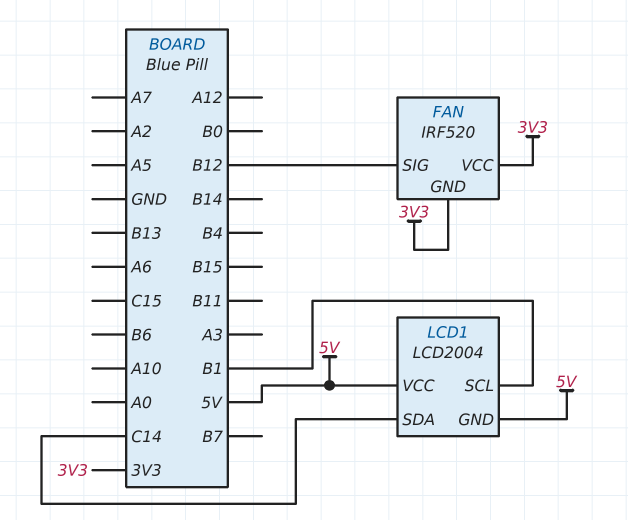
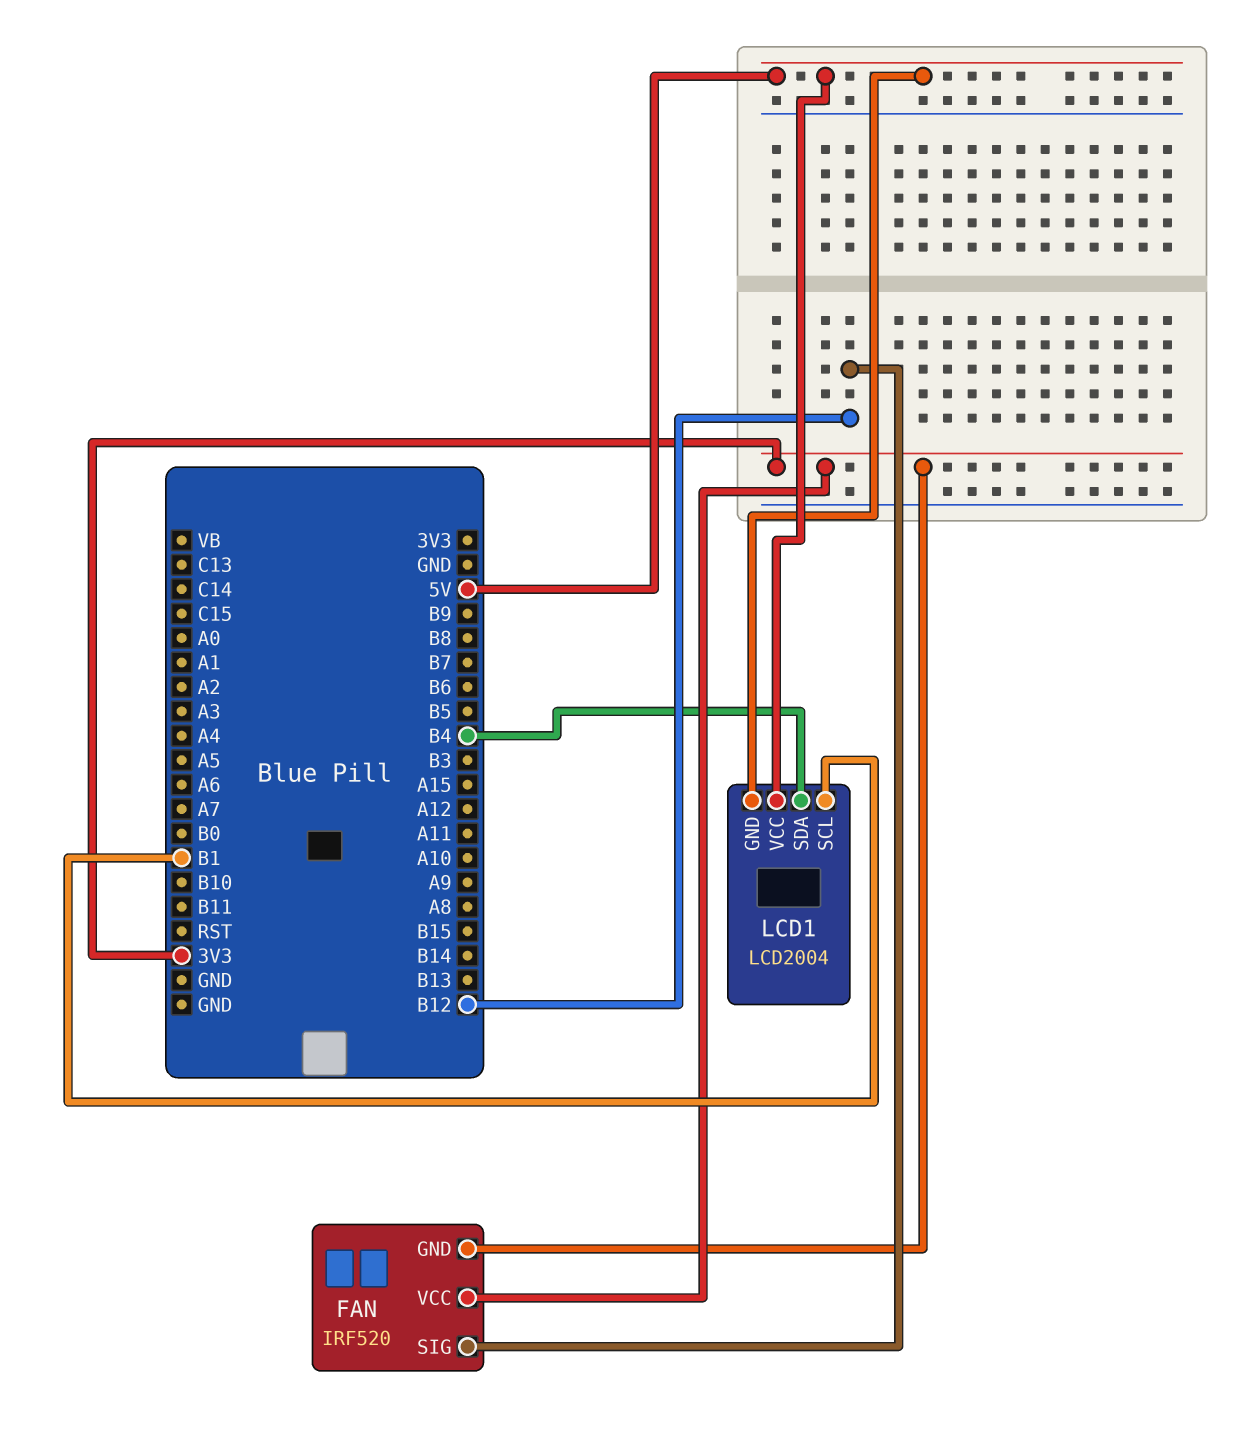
LCD1 pin SDA: C14 -> B4

